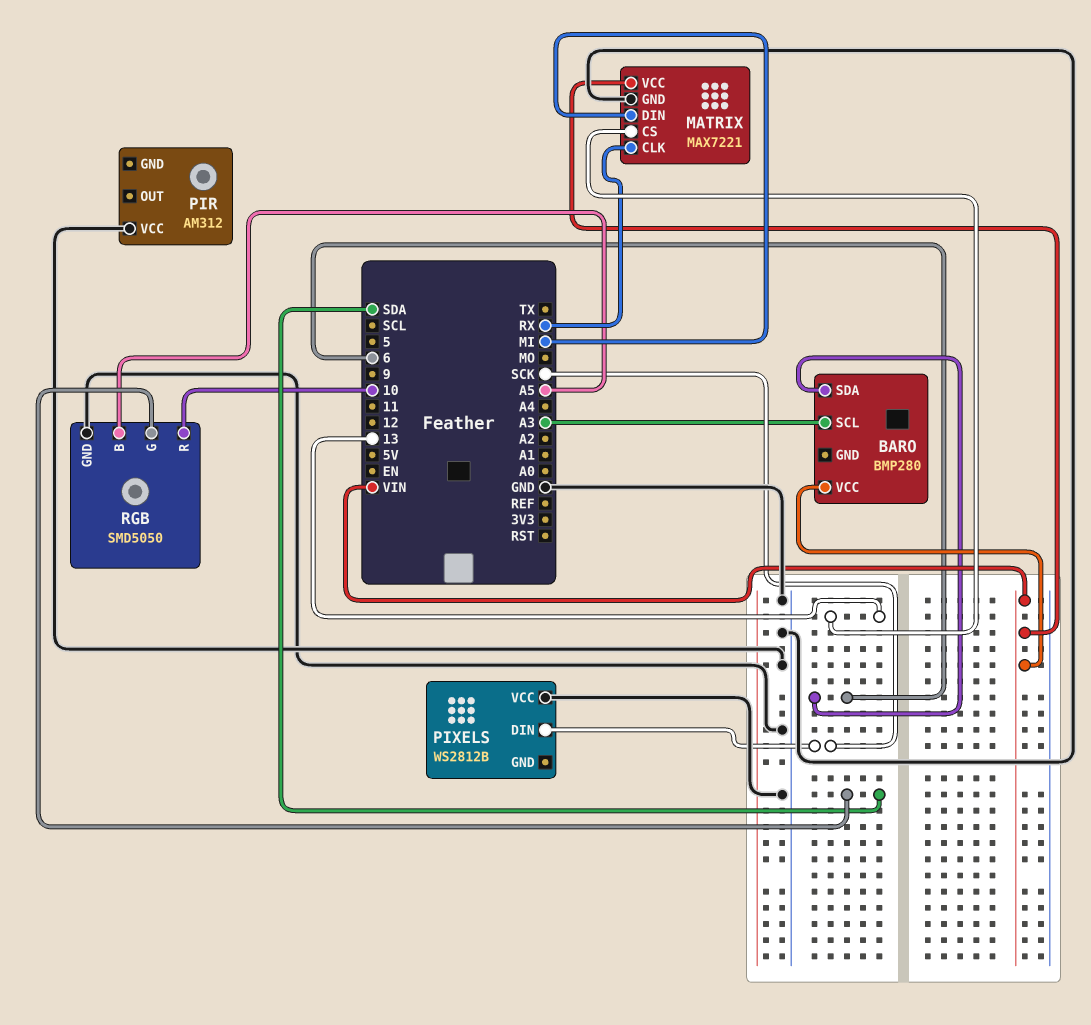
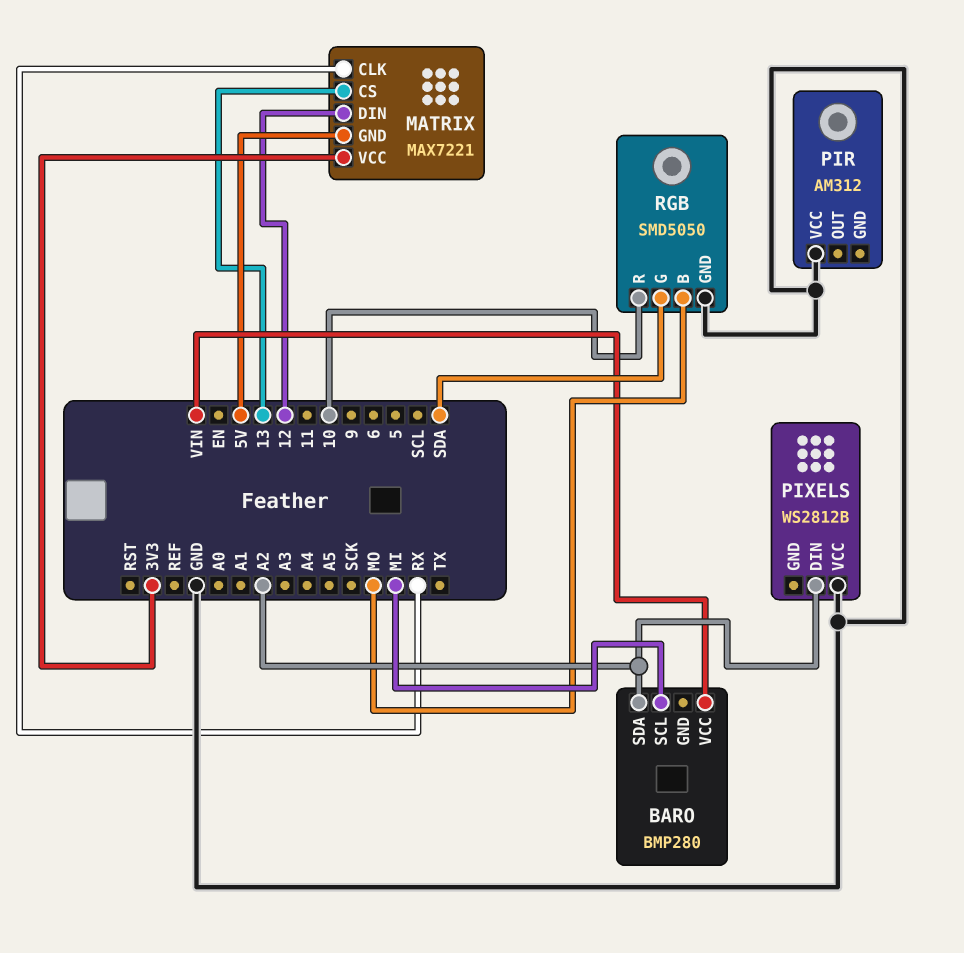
BARO pin SCL: A3 -> MI
BARO pin SDA: 6 -> A2
MATRIX pin DIN: MI -> 12
MATRIX pin GND: GND -> 5V
MATRIX pin VCC: VIN -> 3V3
PIXELS pin DIN: SCK -> A2
RGB pin B: A5 -> MO

